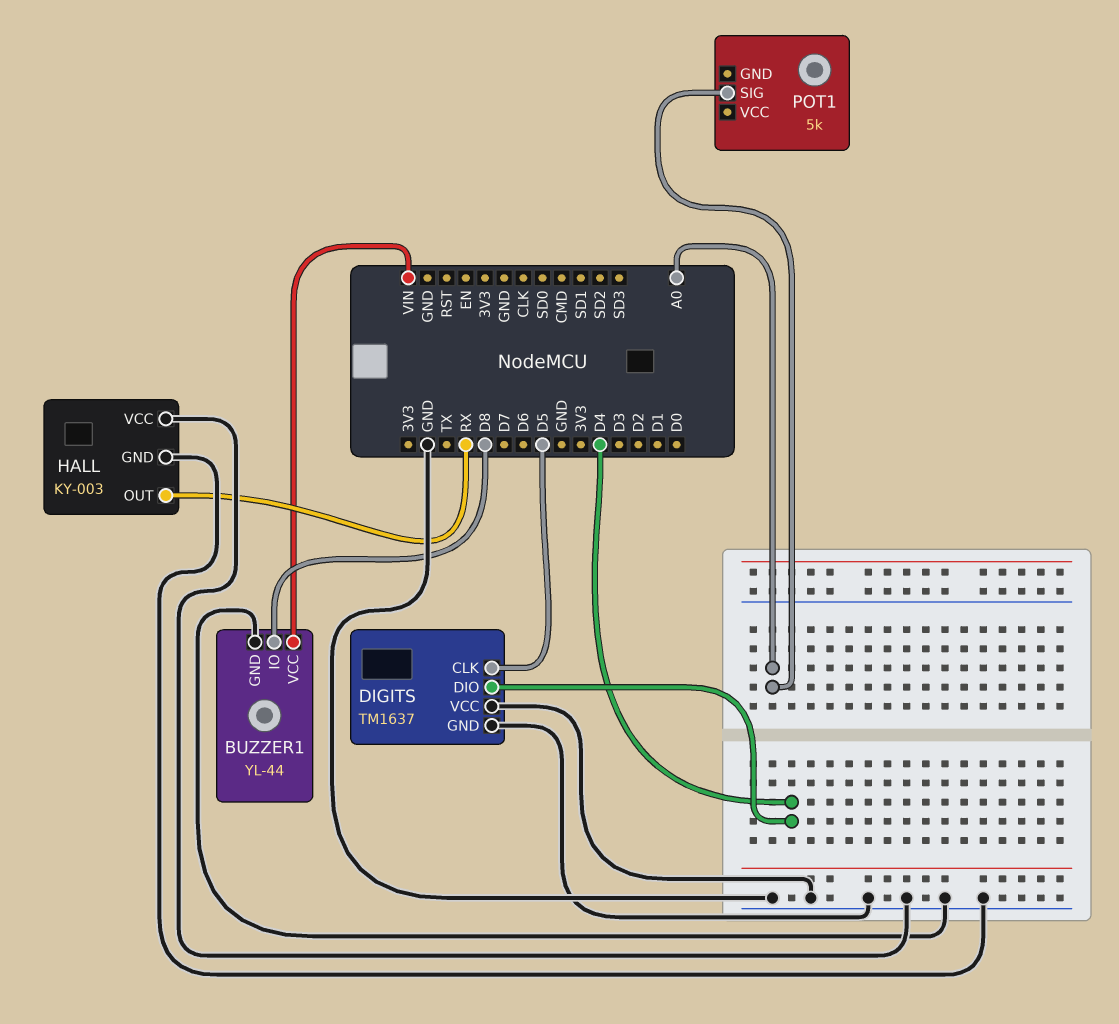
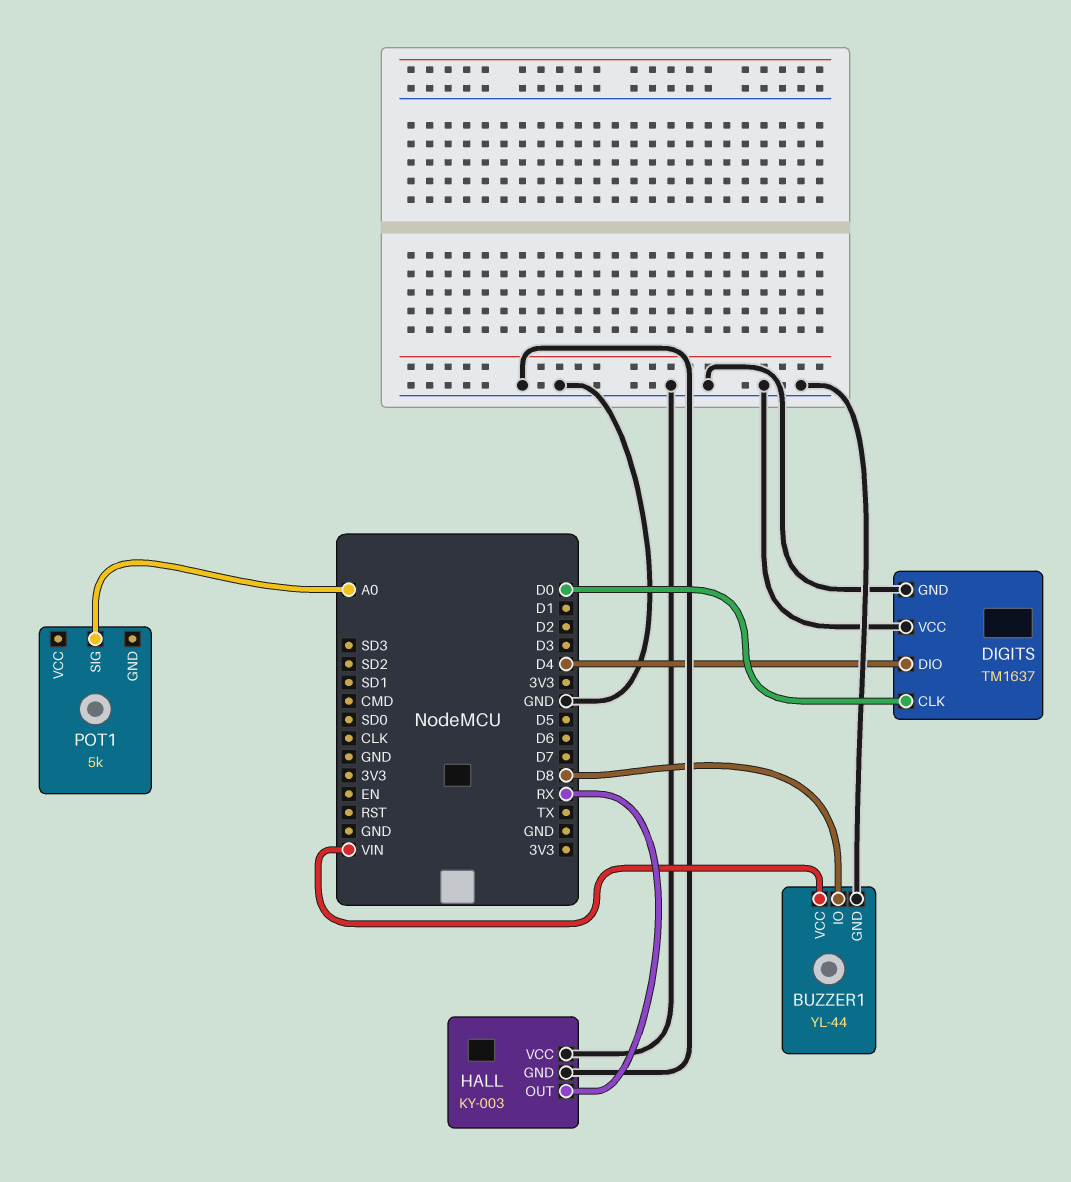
DIGITS pin CLK: D5 -> D0

